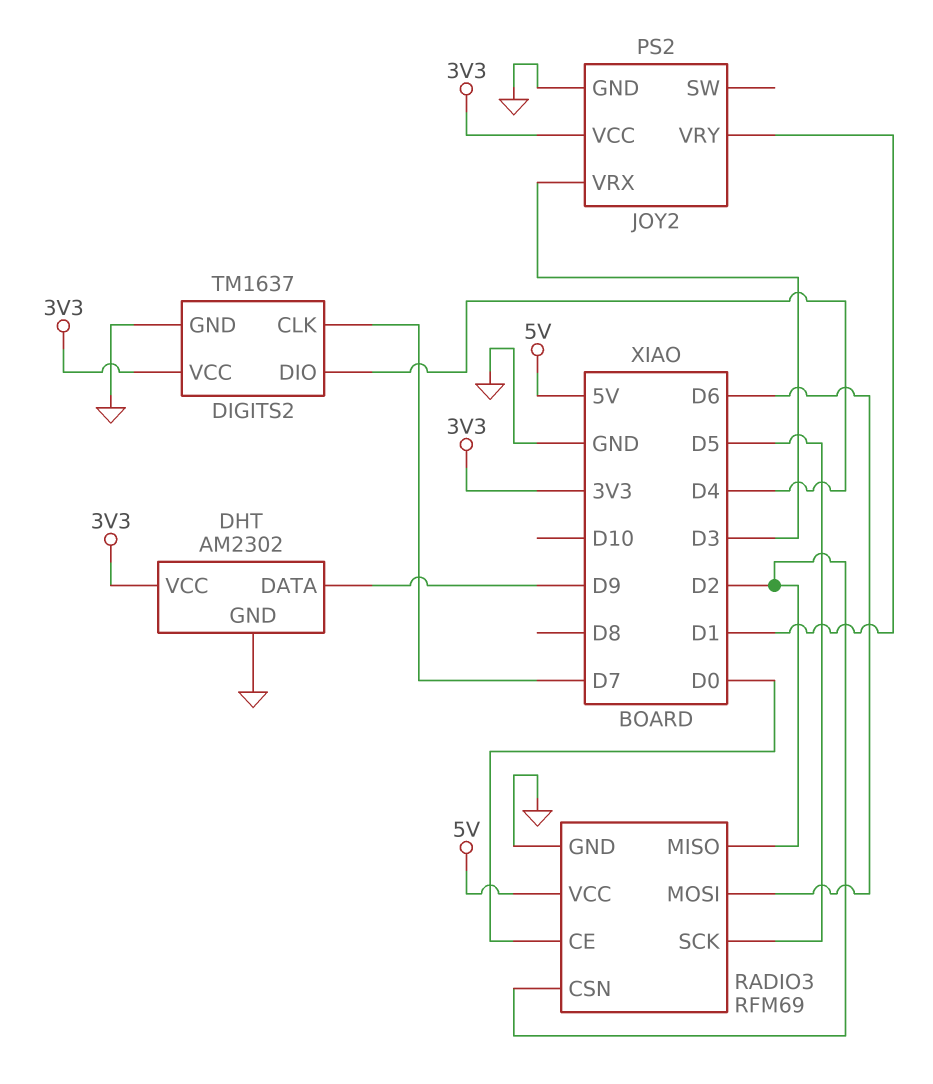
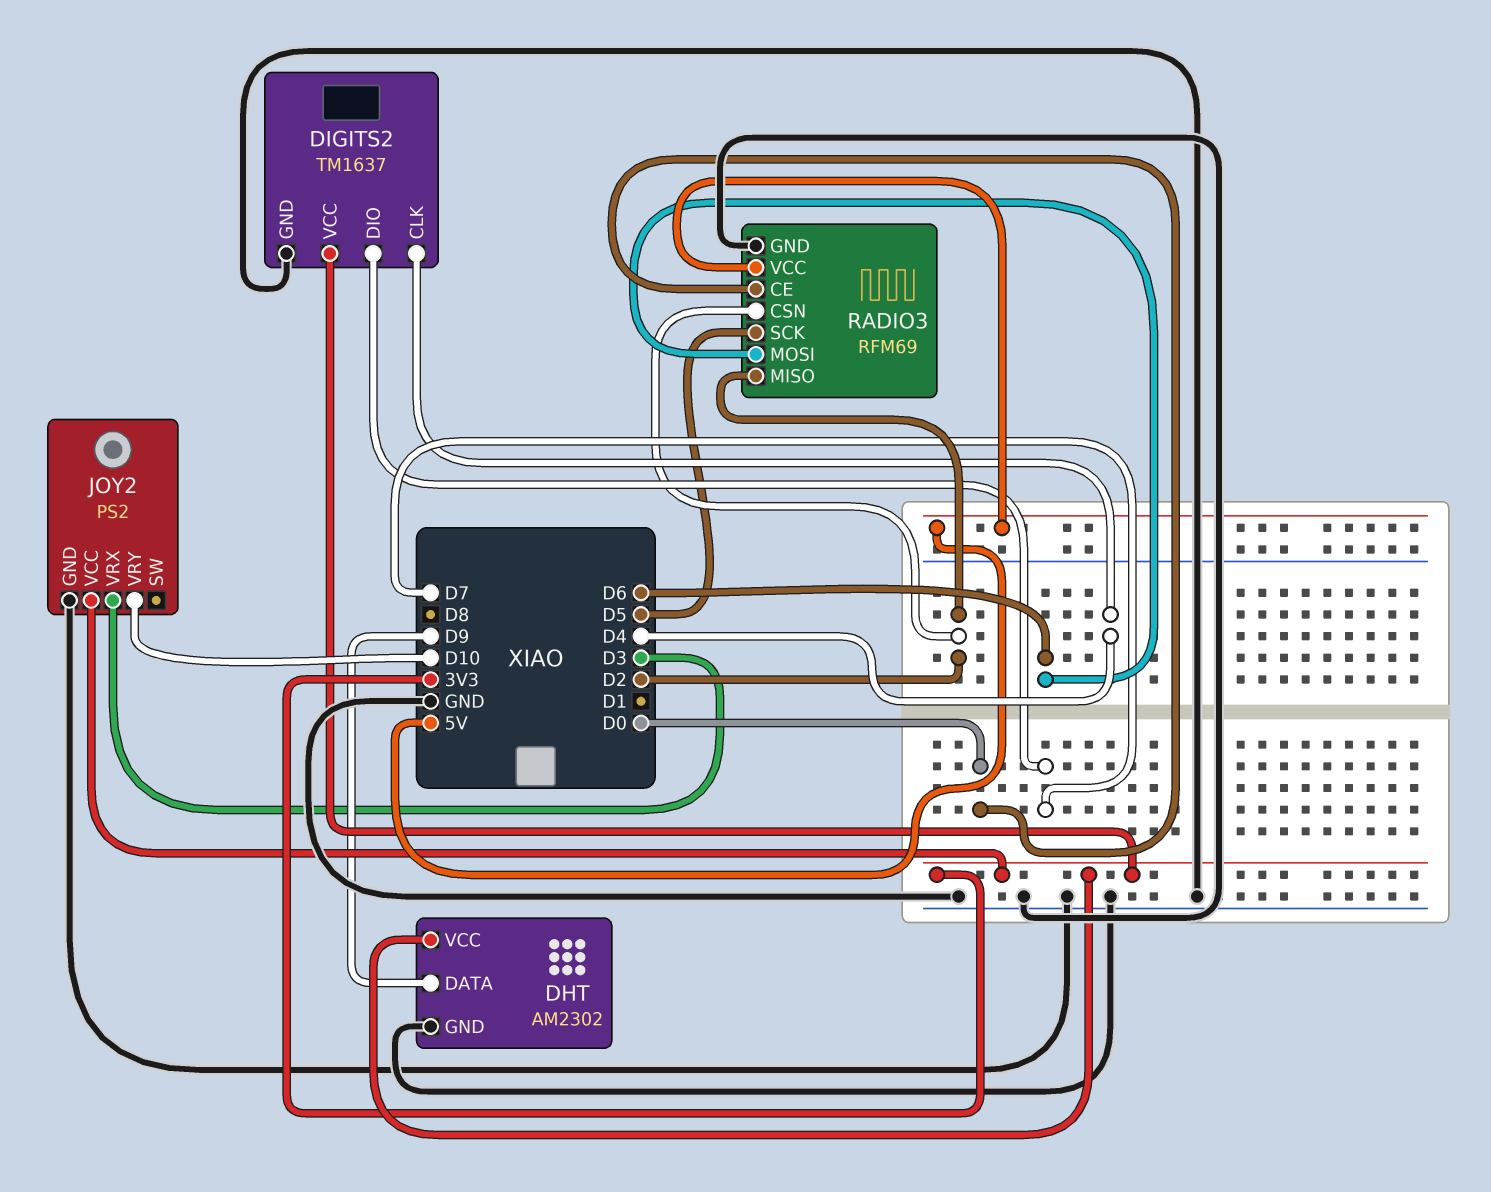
DIGITS2 pin CLK: D7 -> D4
DIGITS2 pin DIO: D4 -> D7
JOY2 pin VRY: D1 -> D10

